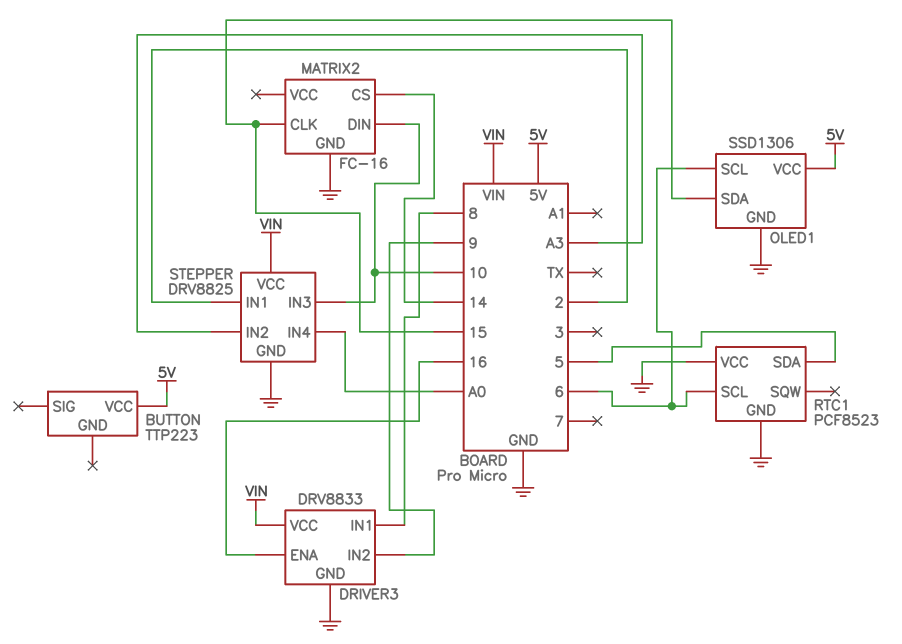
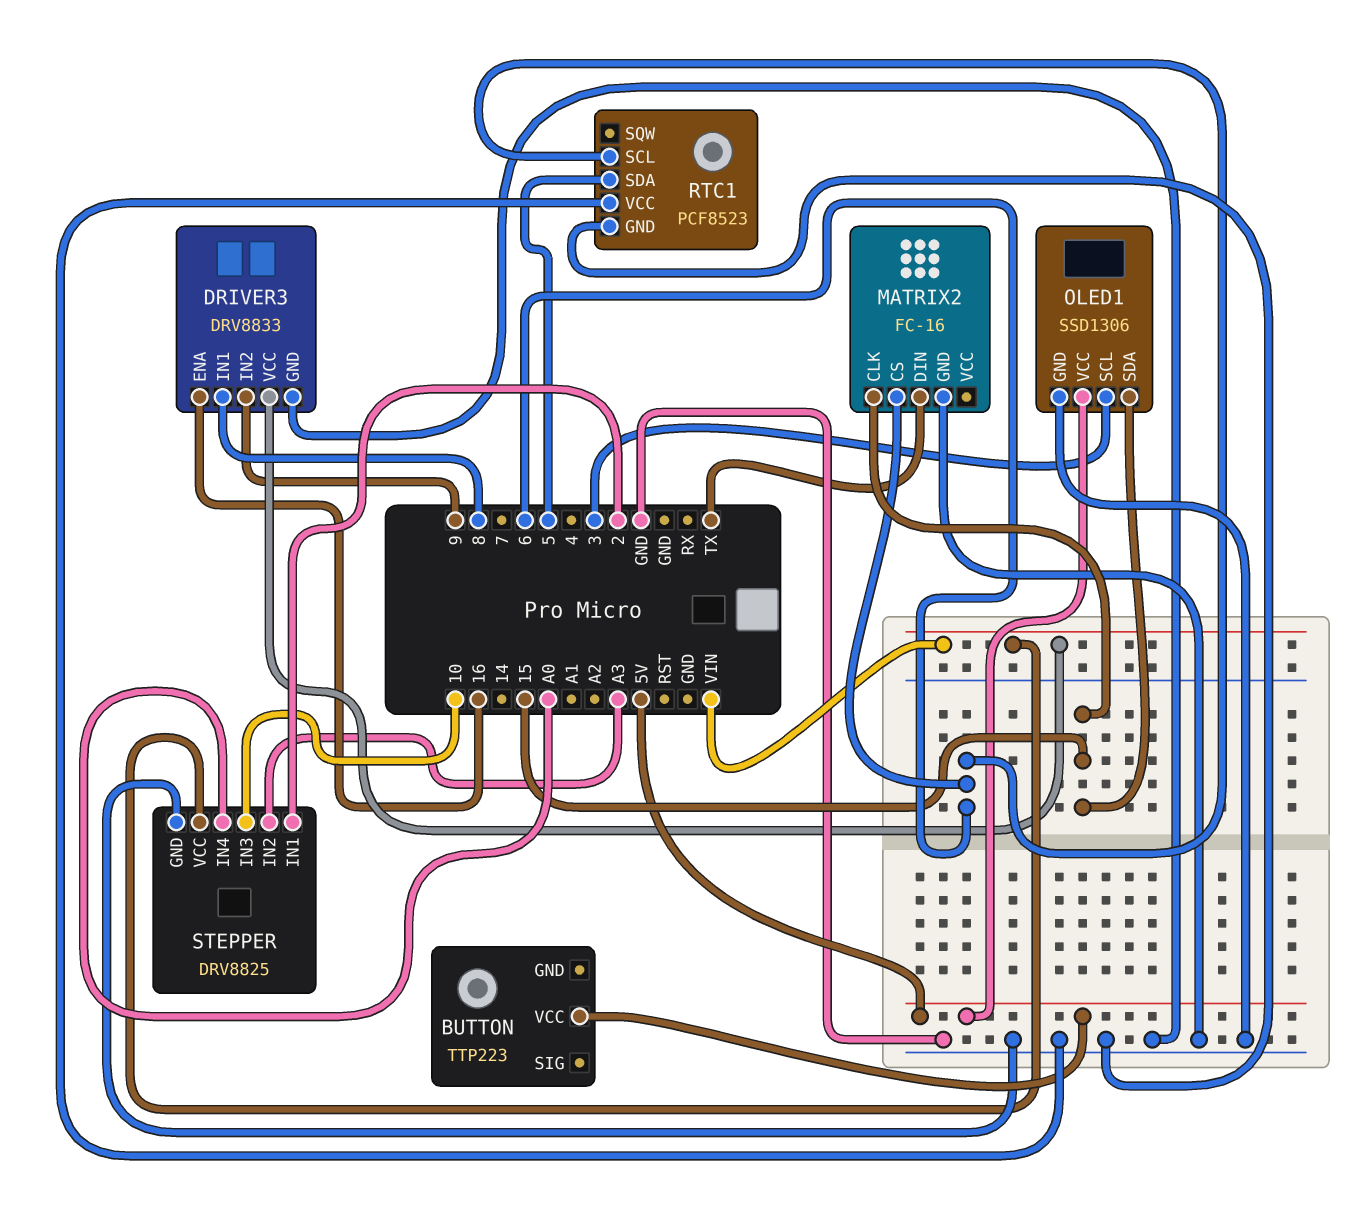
MATRIX2 pin CS: 14 -> 6
MATRIX2 pin DIN: 10 -> TX
OLED1 pin SCL: 6 -> 3

